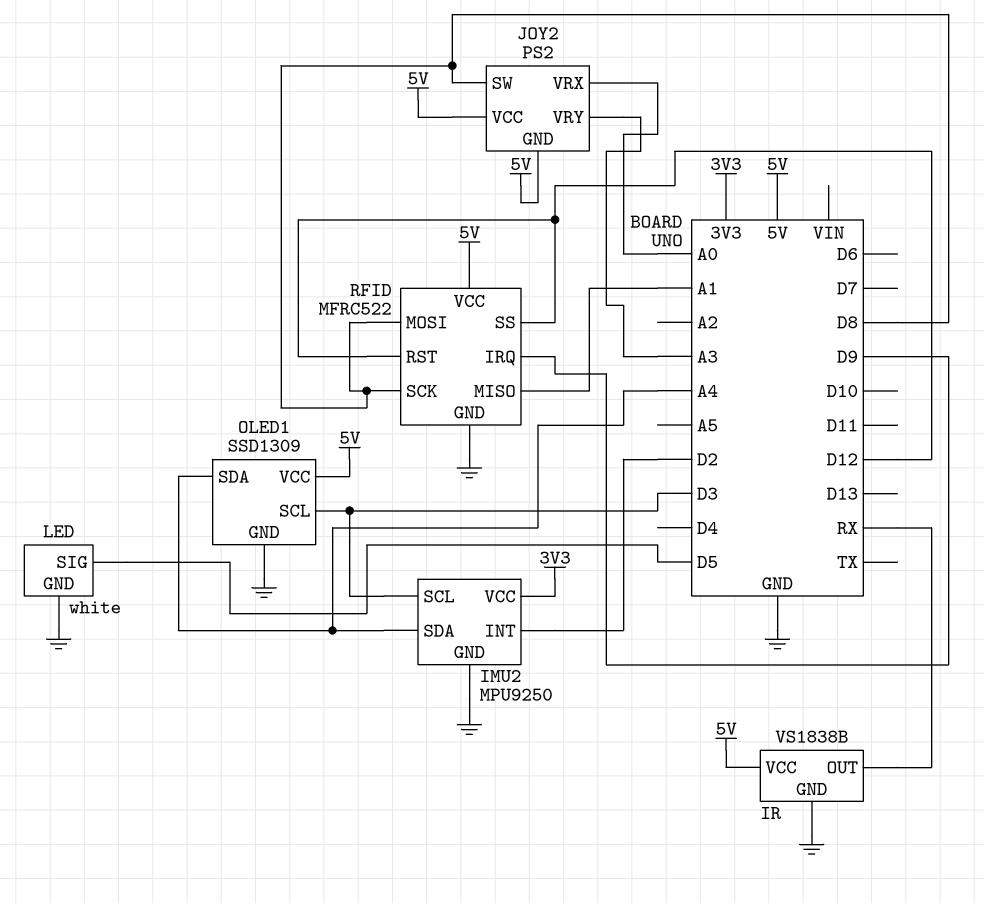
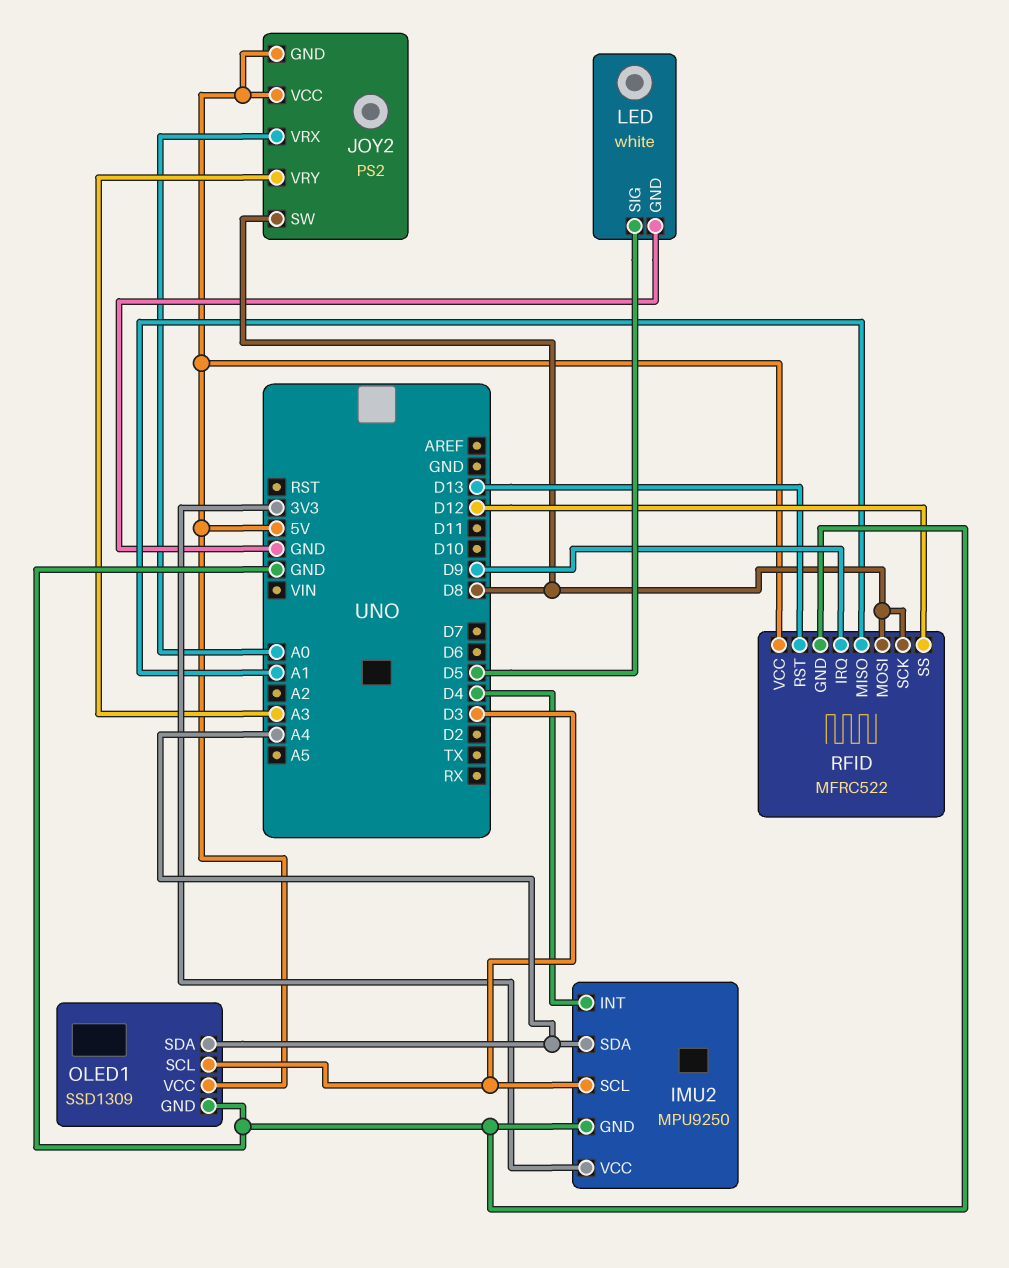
IMU2 pin INT: D2 -> D4
IR: VS1838B -> none
IR pin GND: GND -> none
IR pin OUT: RX -> none
IR pin VCC: 5V -> none
RFID pin RST: D12 -> D13

